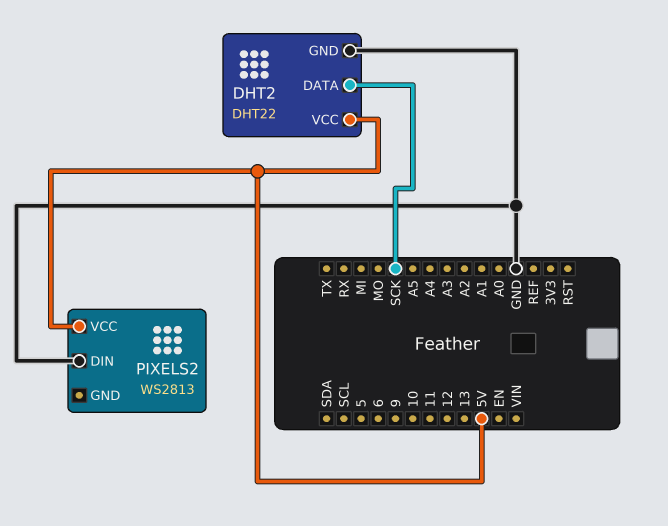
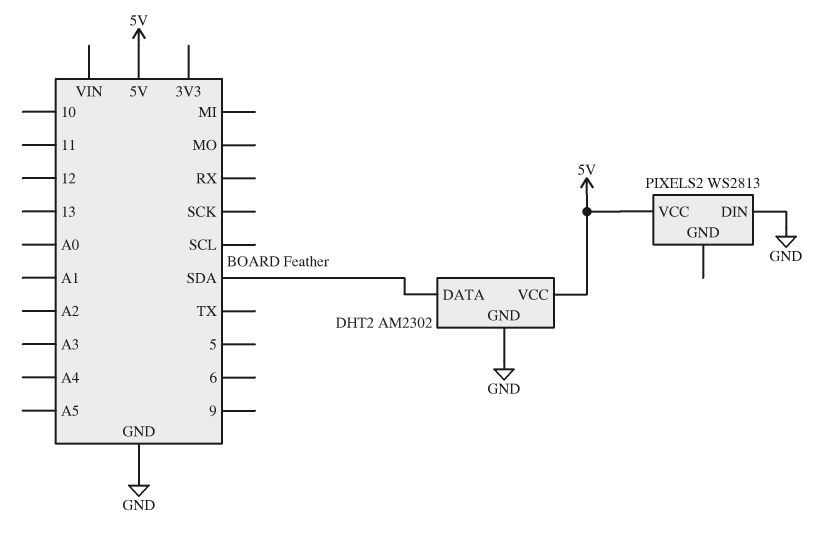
DHT2: DHT22 -> AM2302
DHT2 pin DATA: SCK -> SDA

